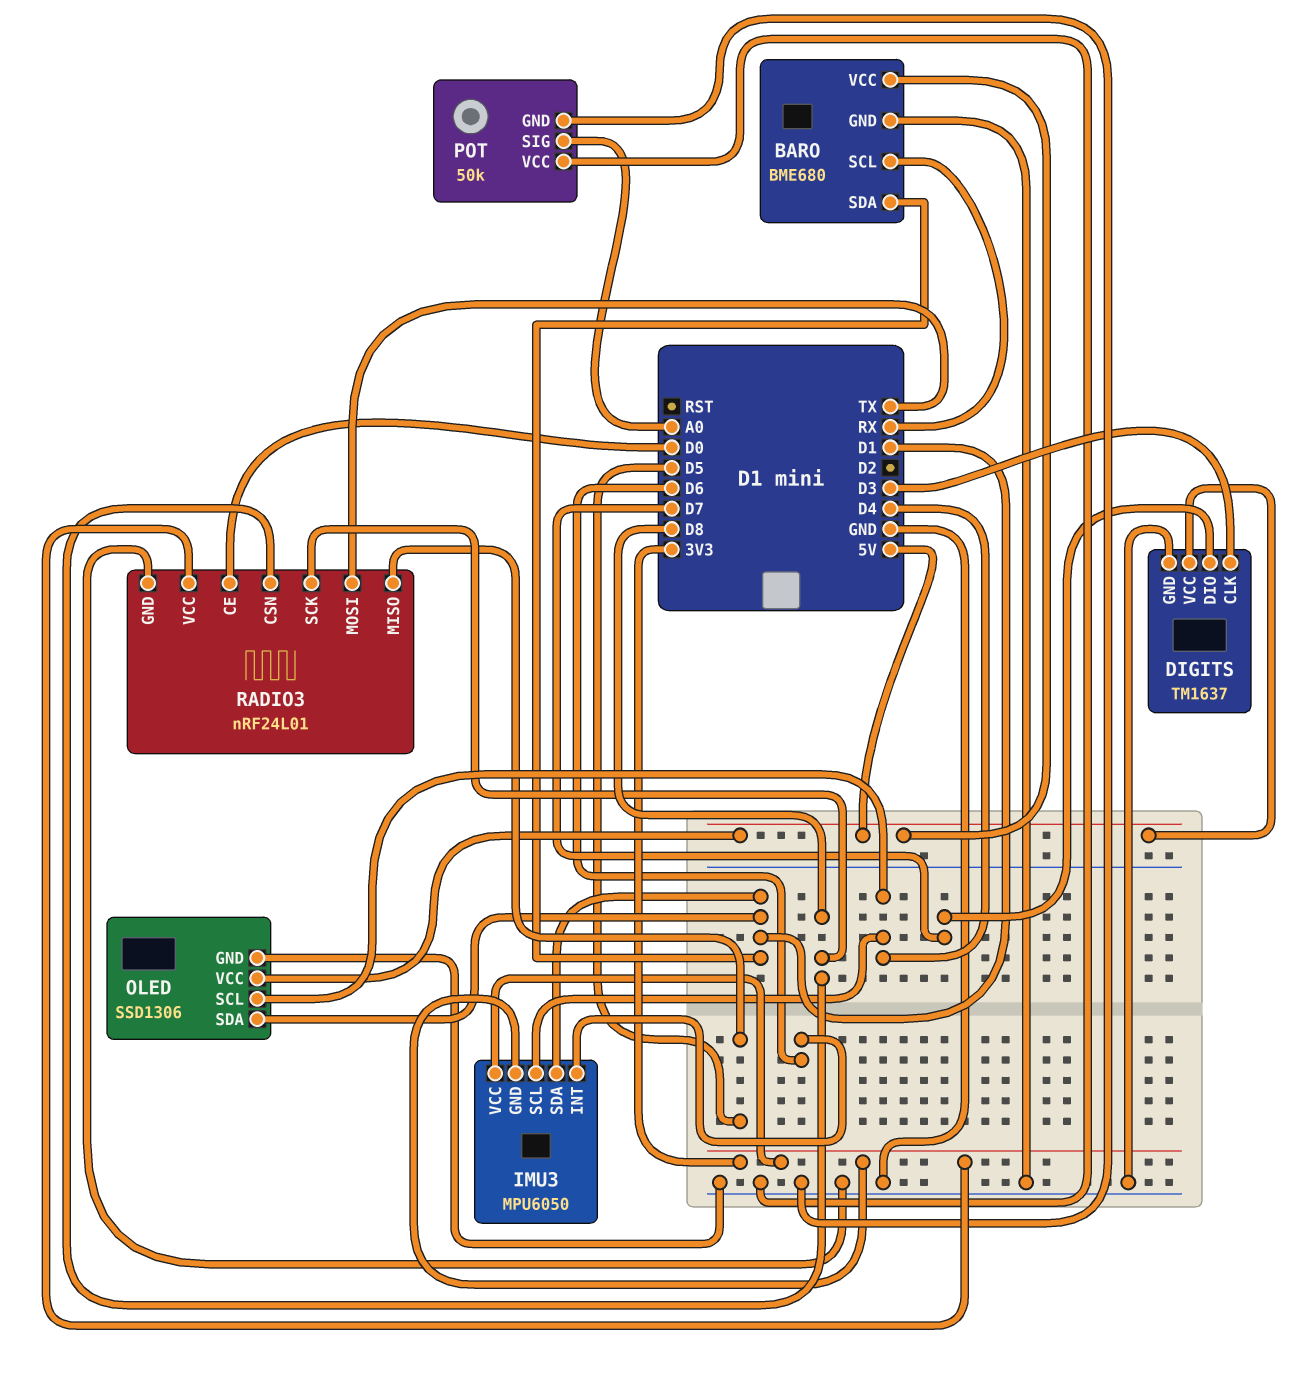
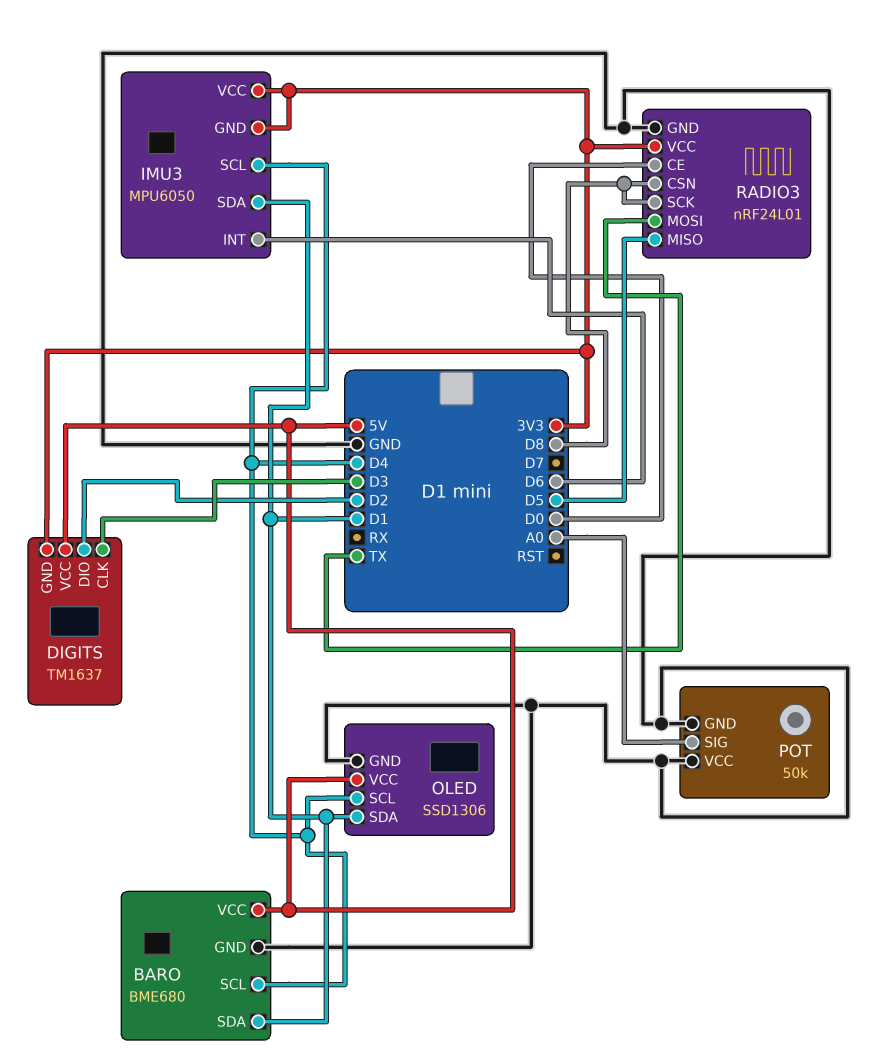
BARO pin SCL: RX -> D4
DIGITS pin DIO: D7 -> D2
DIGITS pin GND: GND -> 3V3

